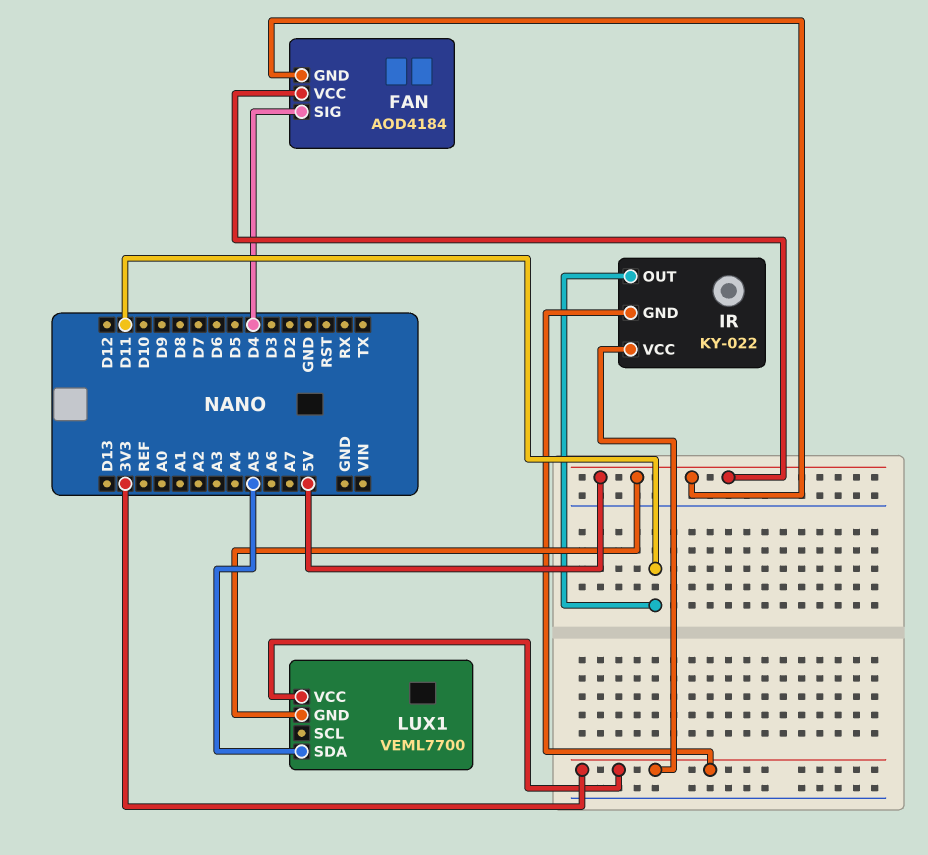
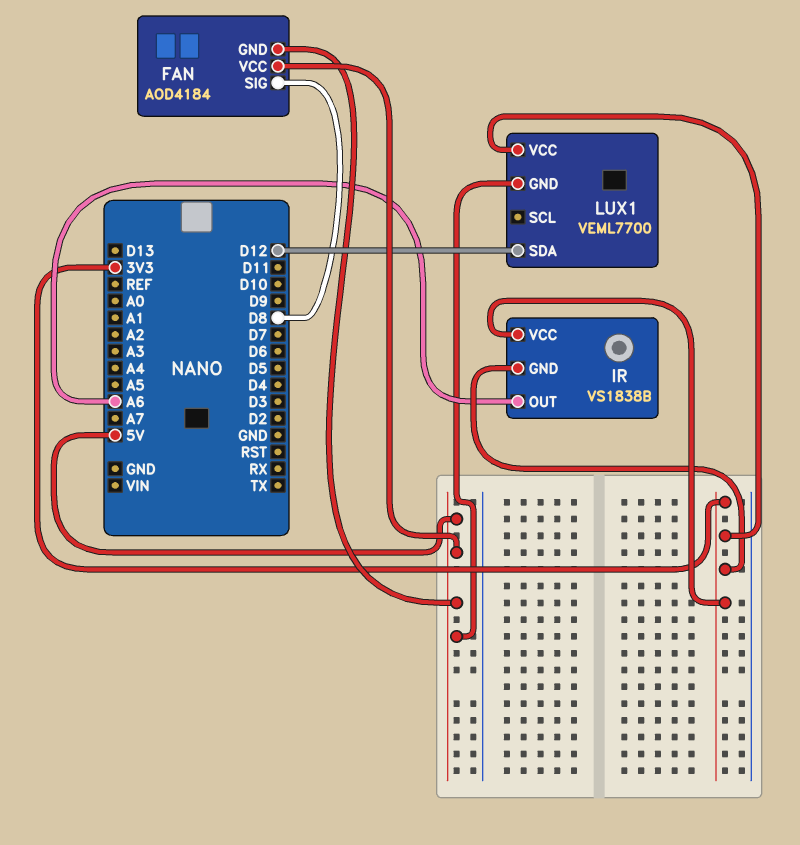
FAN pin SIG: D4 -> D8
IR: KY-022 -> VS1838B
IR pin OUT: D11 -> A6
LUX1 pin SDA: A5 -> D12

